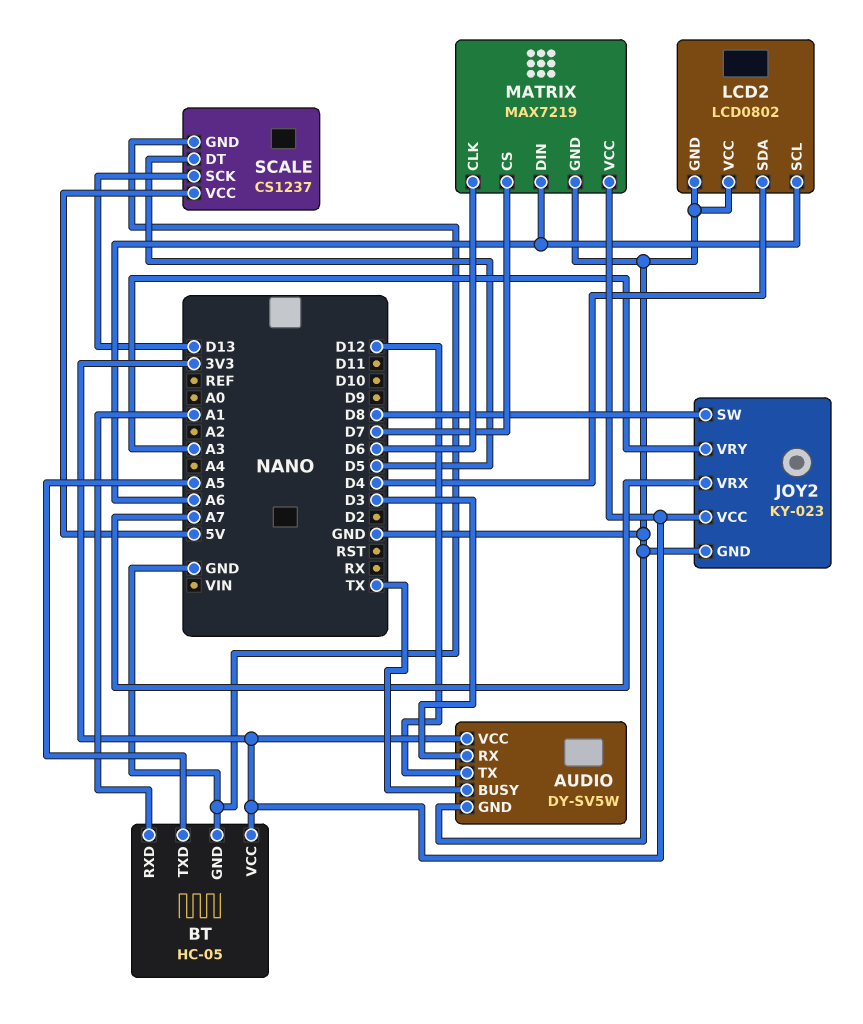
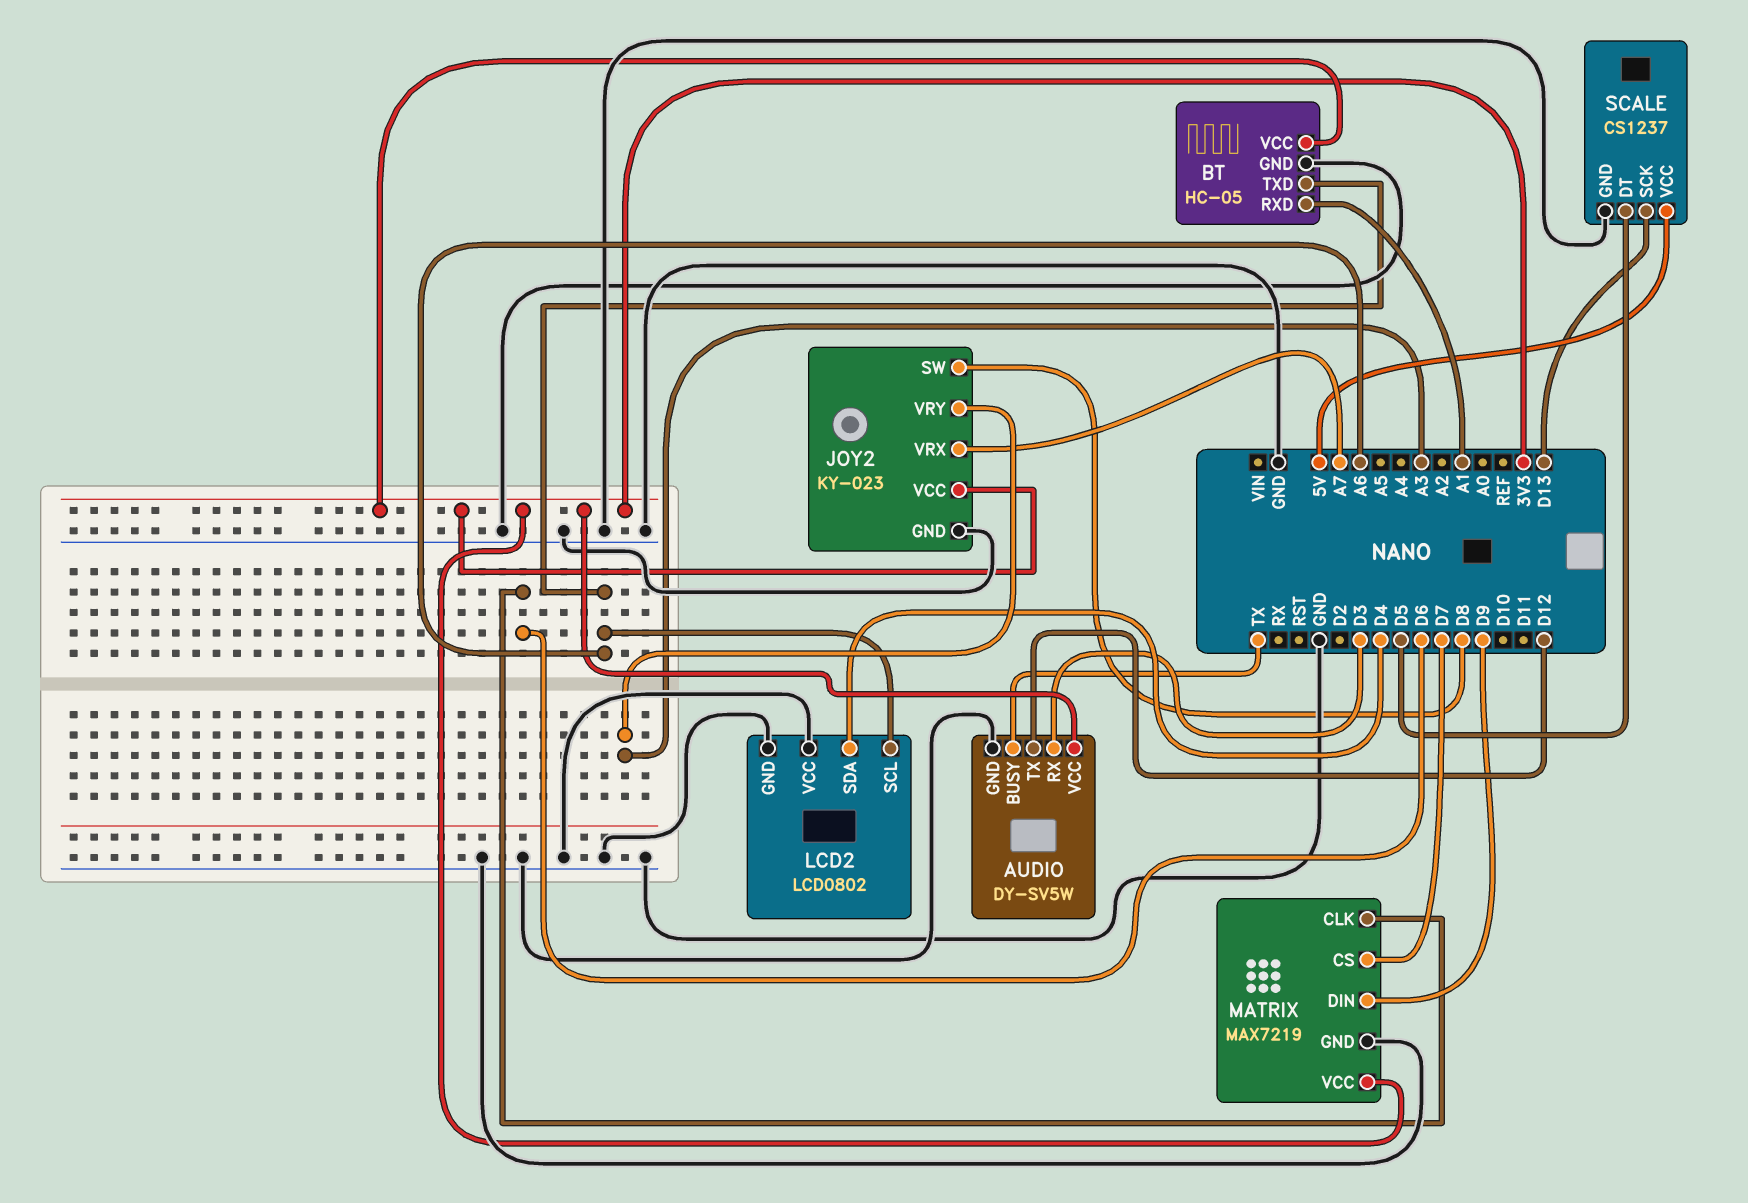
BT pin TXD: A5 -> A6
MATRIX pin DIN: A6 -> D9

